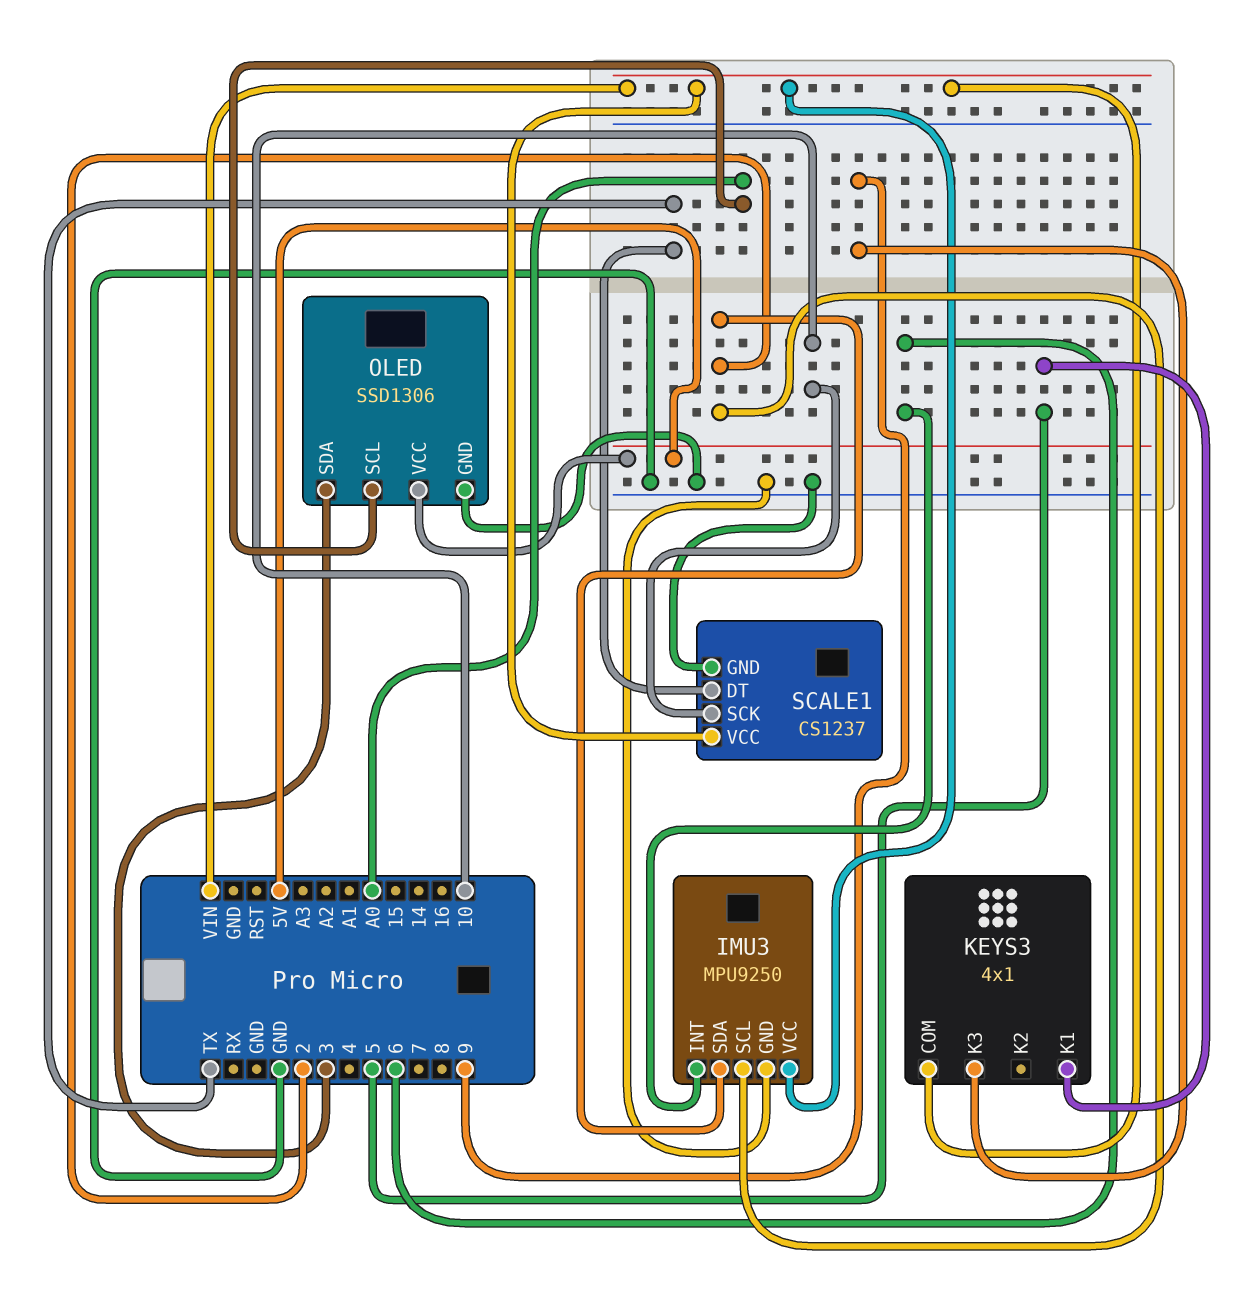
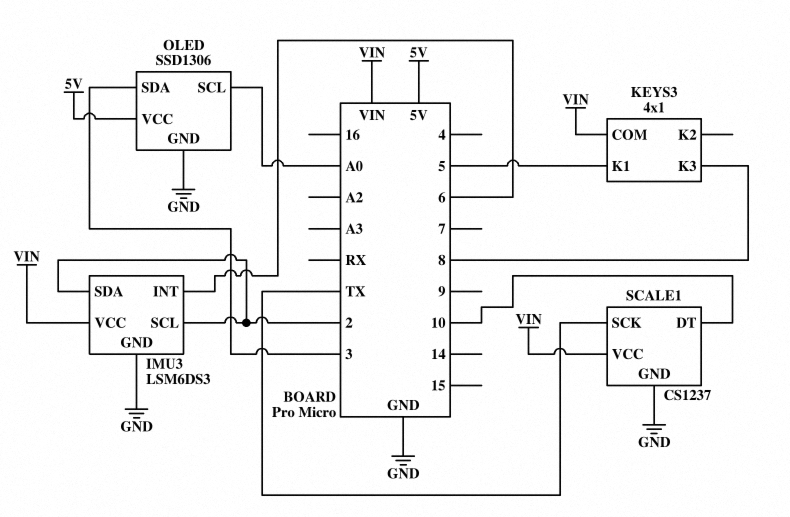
IMU3: MPU9250 -> LSM6DS3
KEYS3 pin K3: 9 -> 8
SCALE1 pin DT: TX -> 10
SCALE1 pin SCK: 10 -> TX

